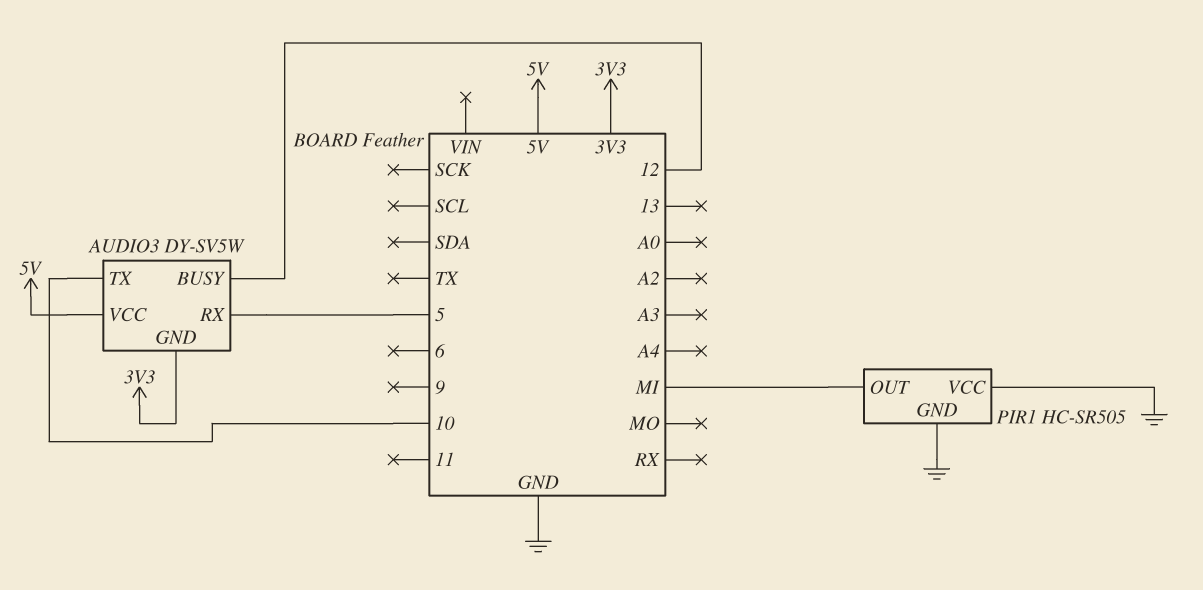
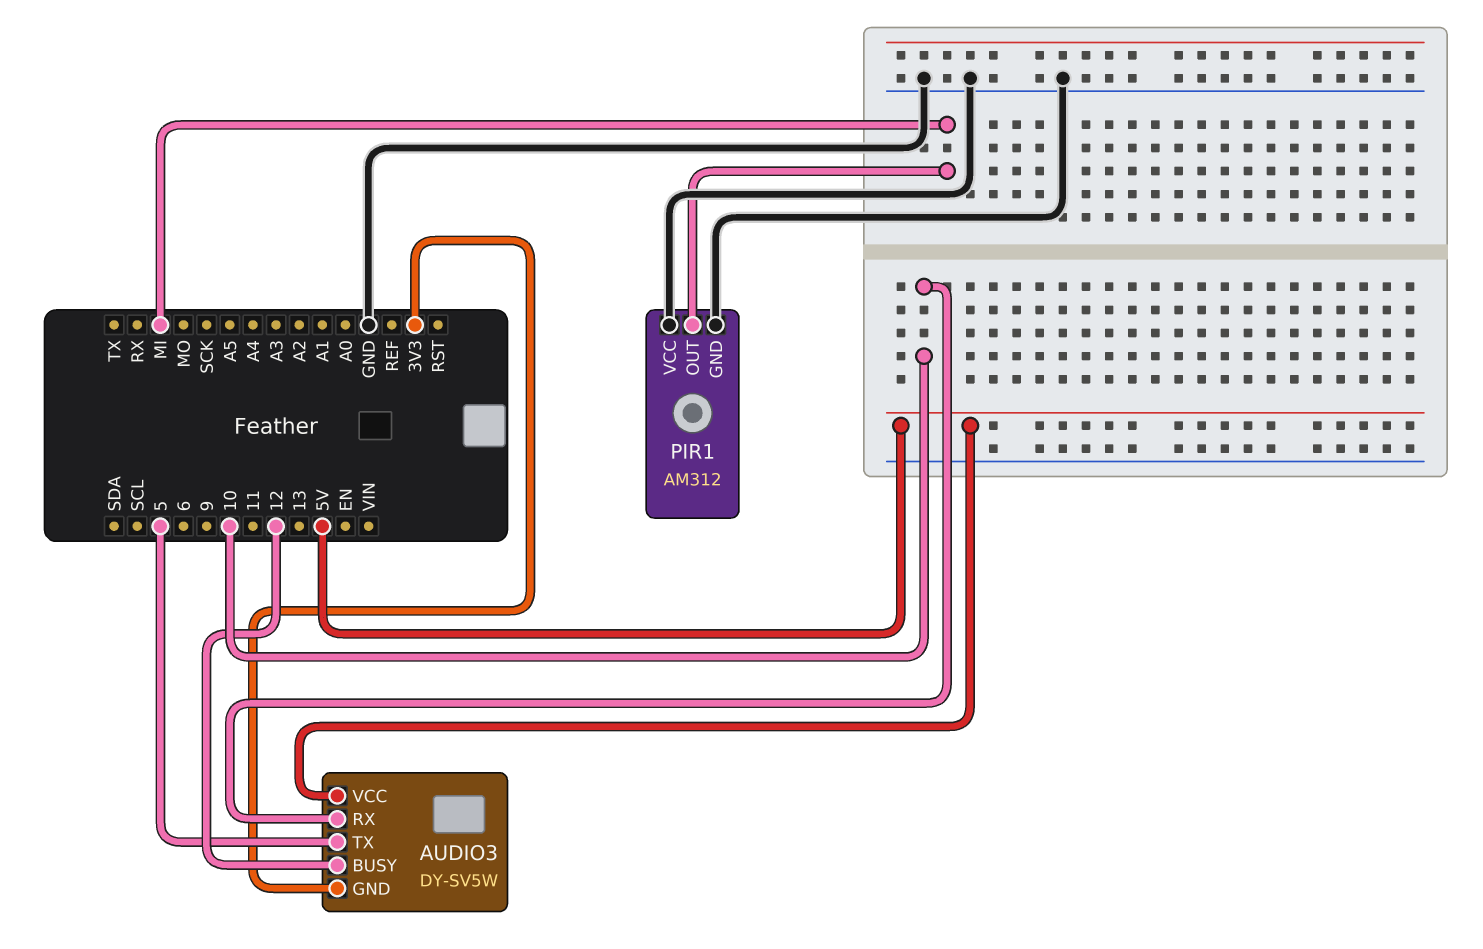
AUDIO3 pin RX: 5 -> 10
AUDIO3 pin TX: 10 -> 5
PIR1: HC-SR505 -> AM312

